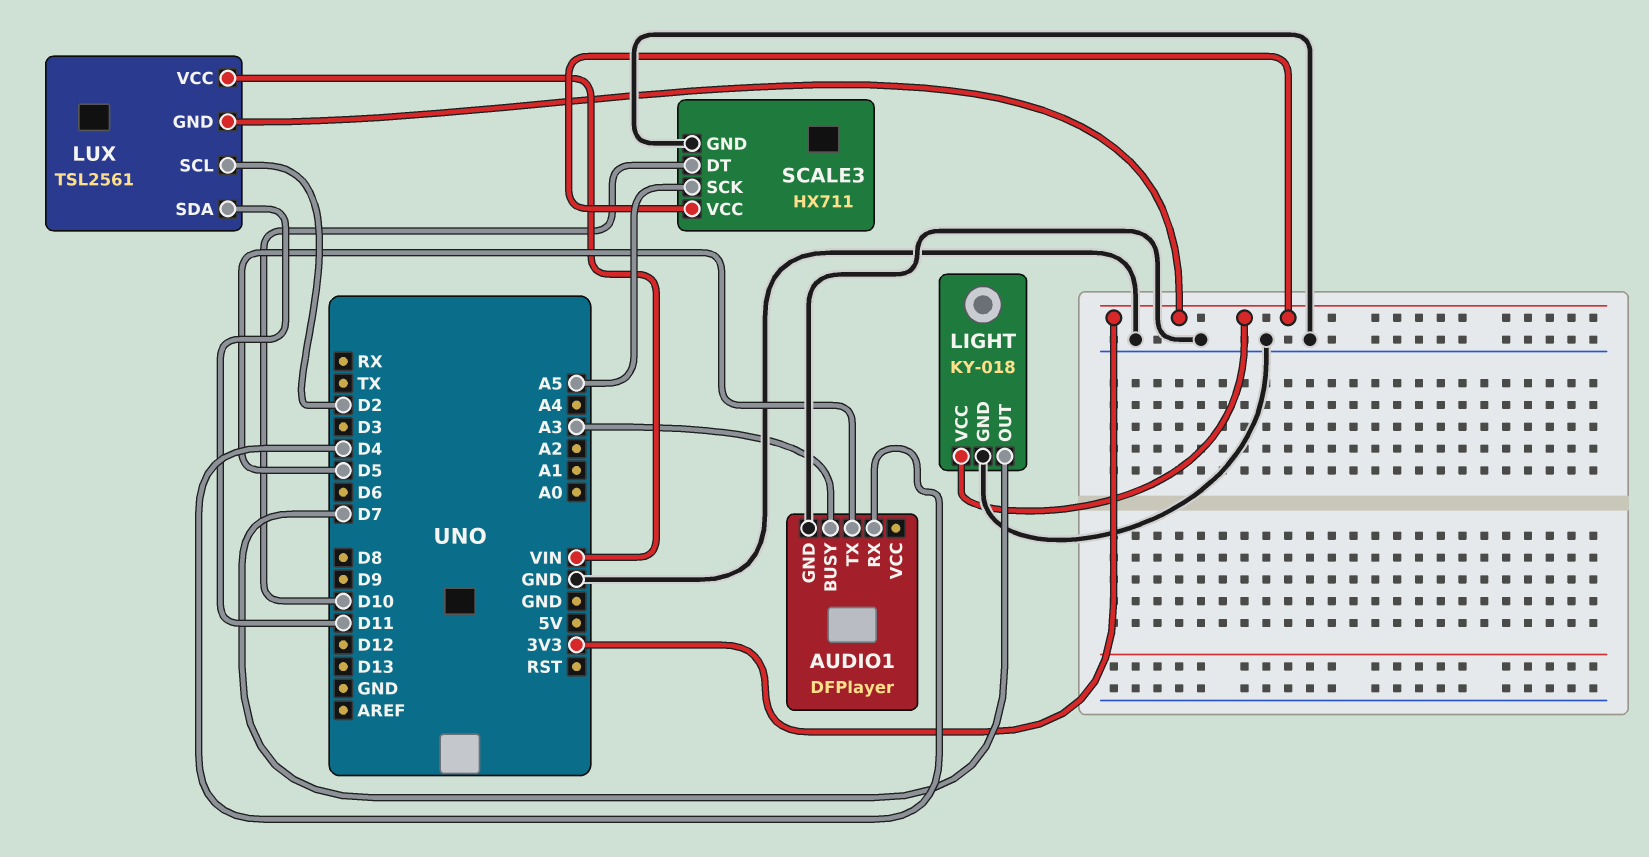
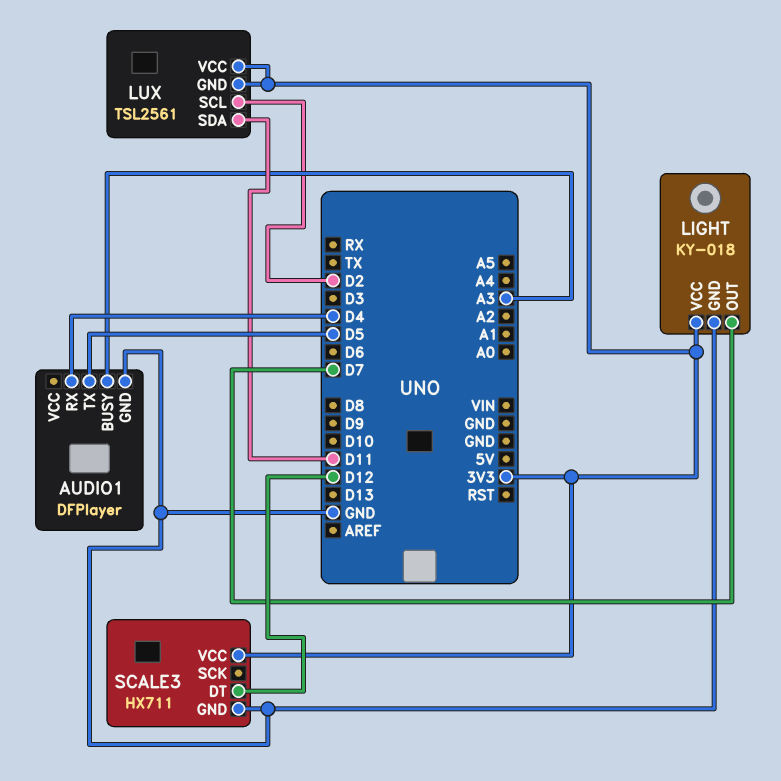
LUX pin VCC: VIN -> 3V3
SCALE3 pin DT: D10 -> D12
SCALE3 pin SCK: A5 -> none

